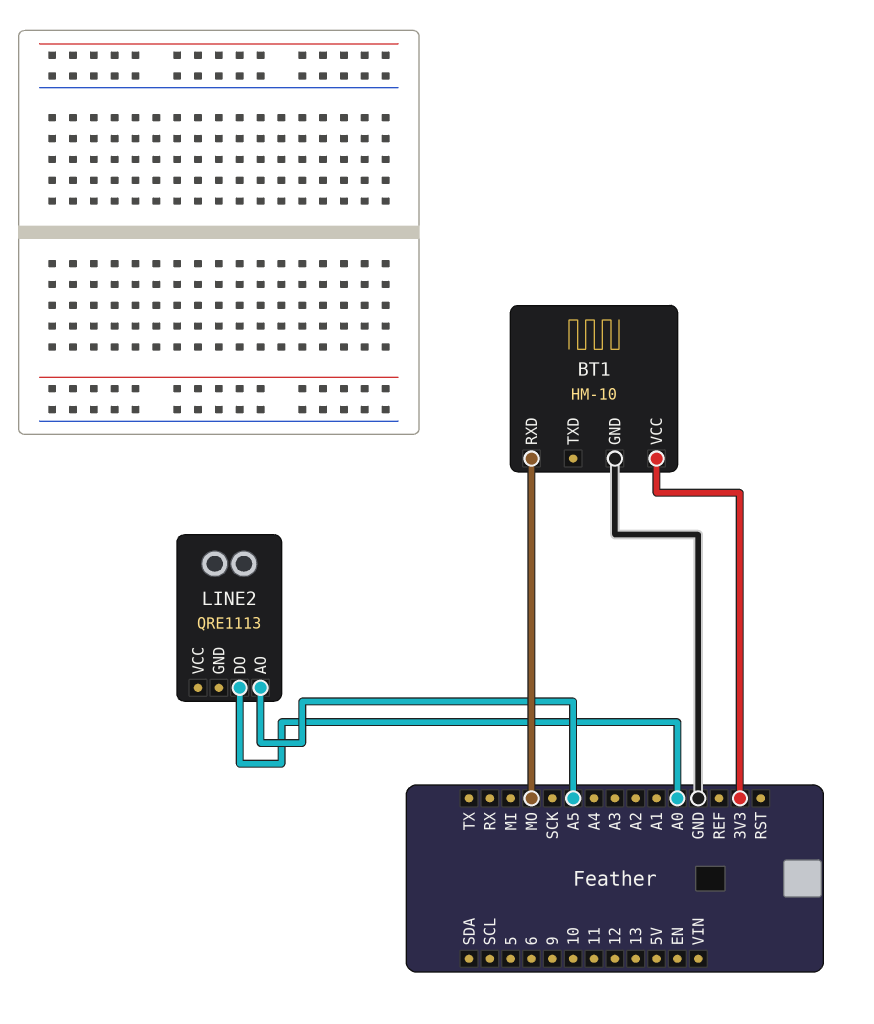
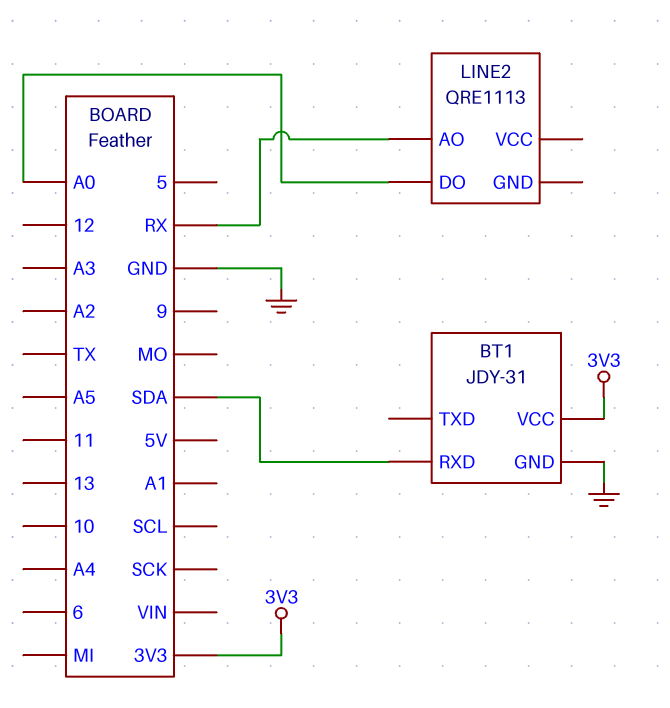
BT1: HM-10 -> JDY-31
BT1 pin RXD: MO -> SDA
LINE2 pin AO: A5 -> RX

